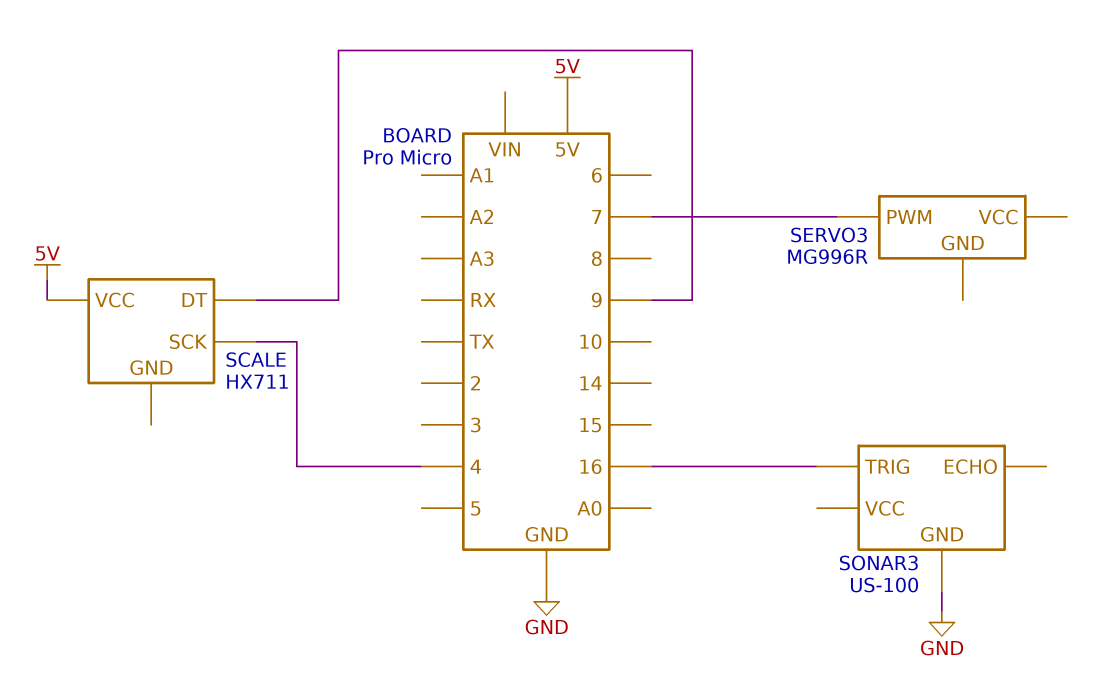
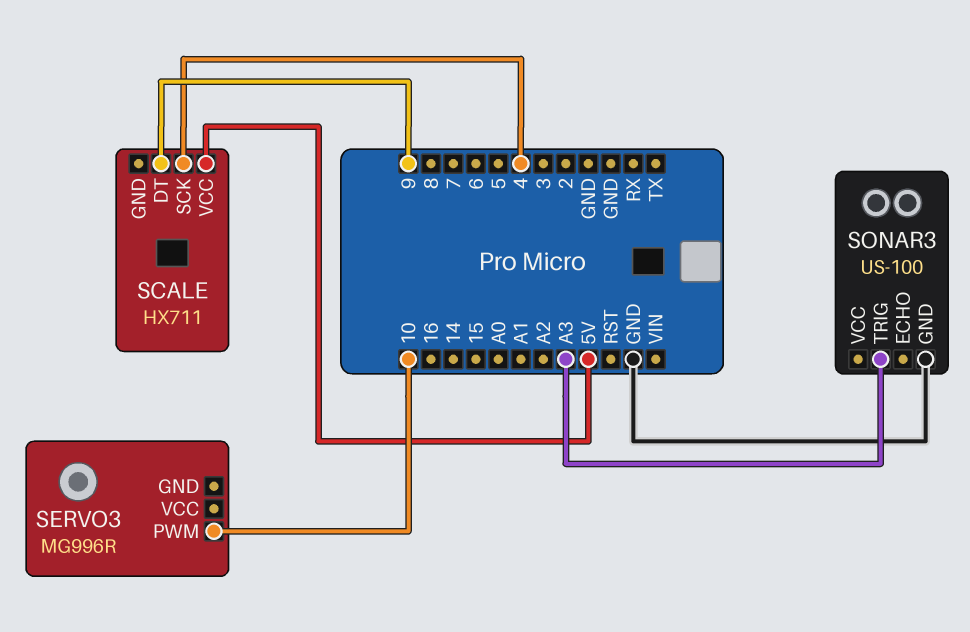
SERVO3 pin PWM: 7 -> 10
SONAR3 pin TRIG: 16 -> A3

